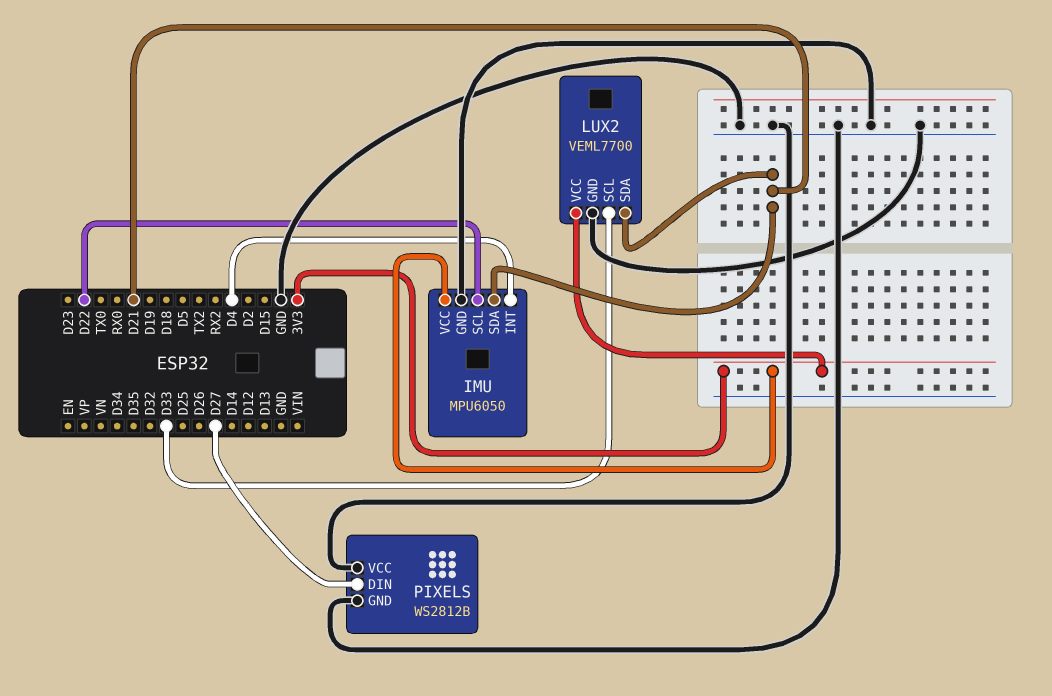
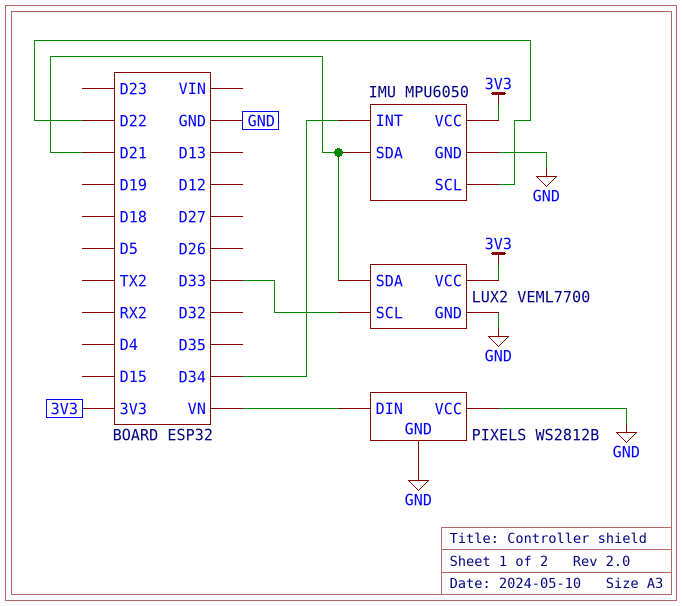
IMU pin INT: D4 -> D34
PIXELS pin DIN: D27 -> VN

